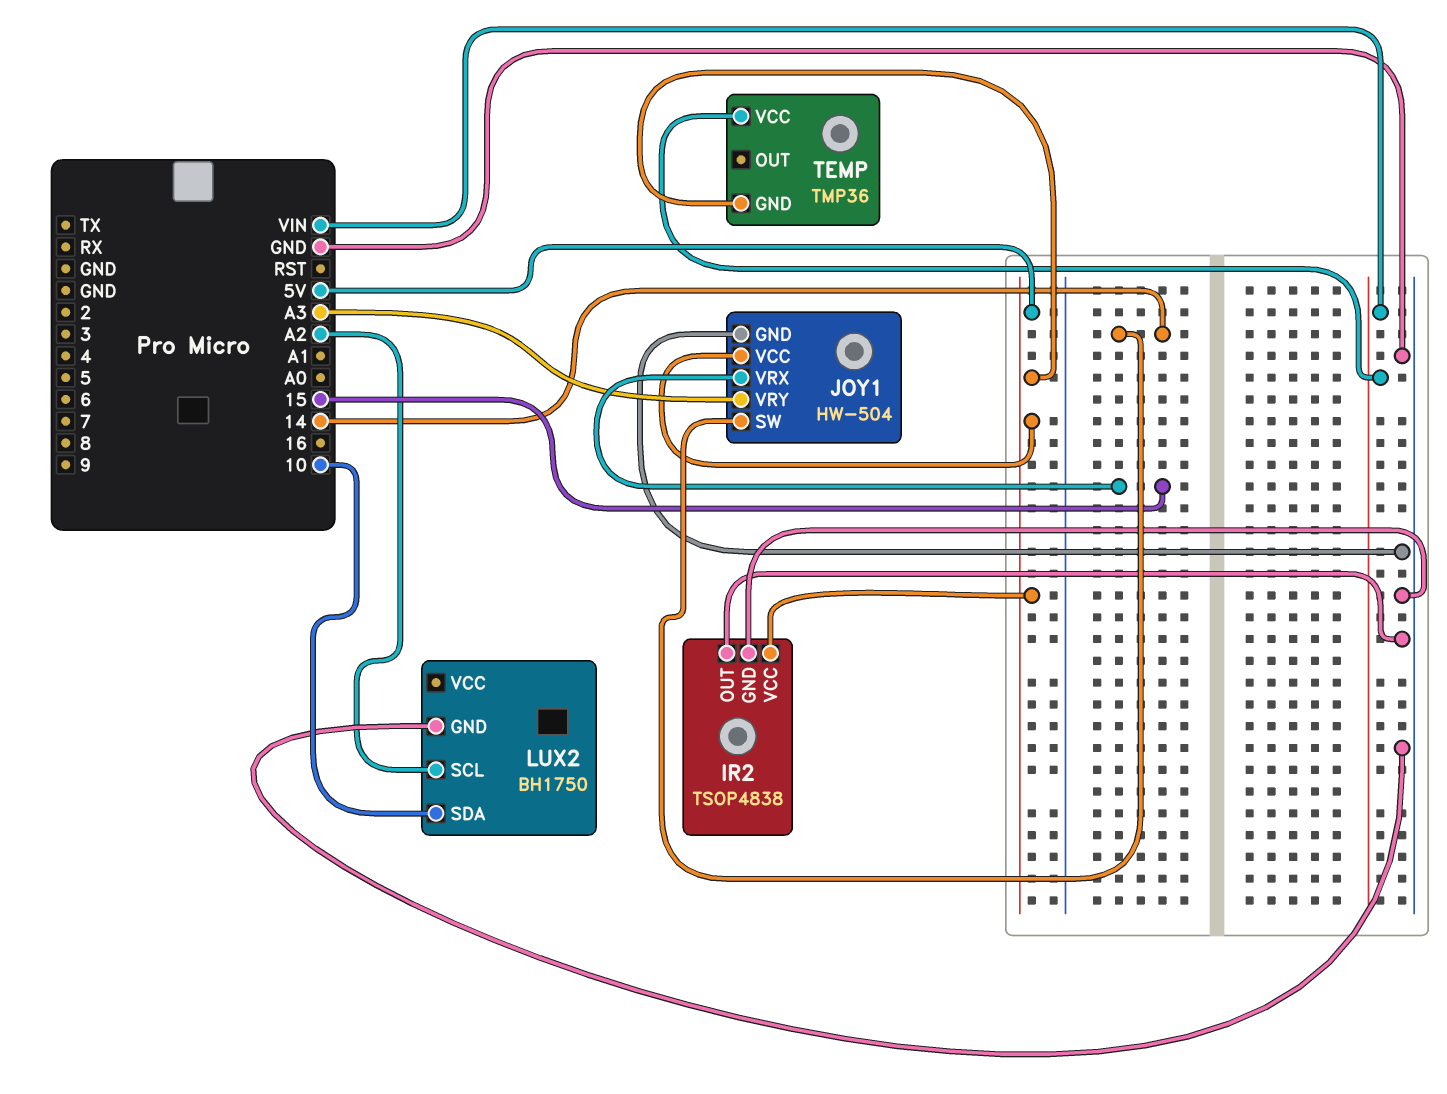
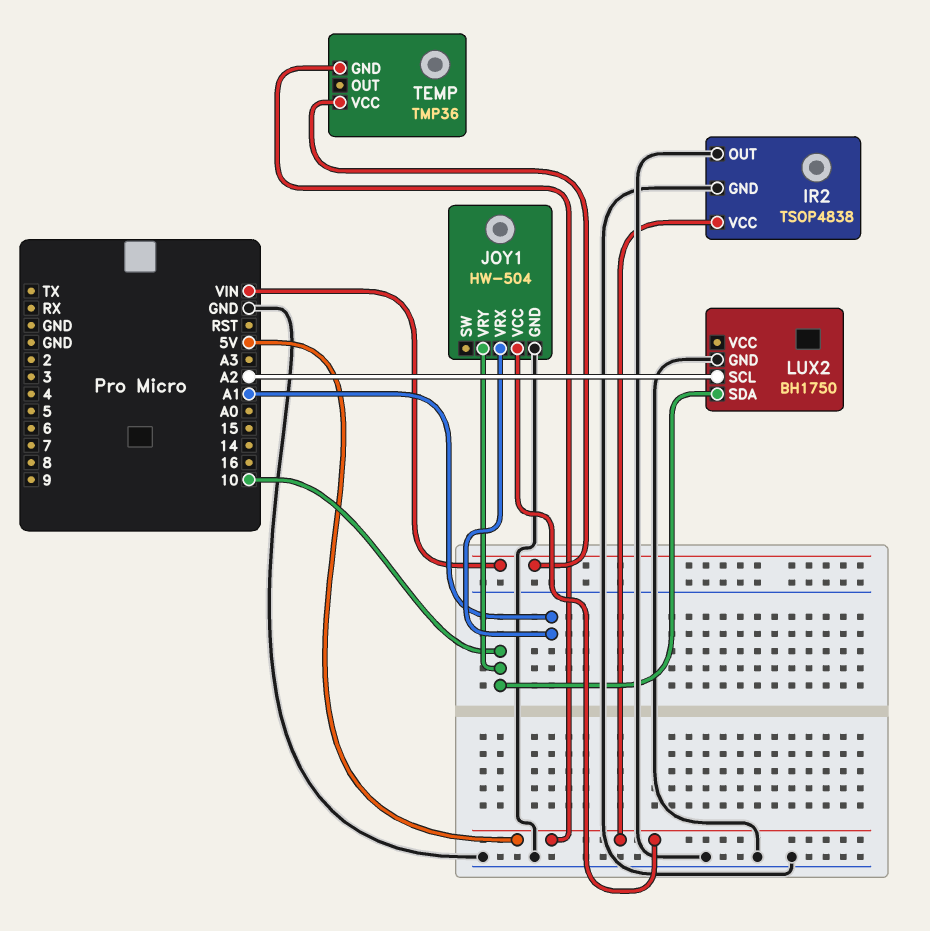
JOY1 pin SW: 14 -> none
JOY1 pin VRX: 15 -> A1
JOY1 pin VRY: A3 -> 10

